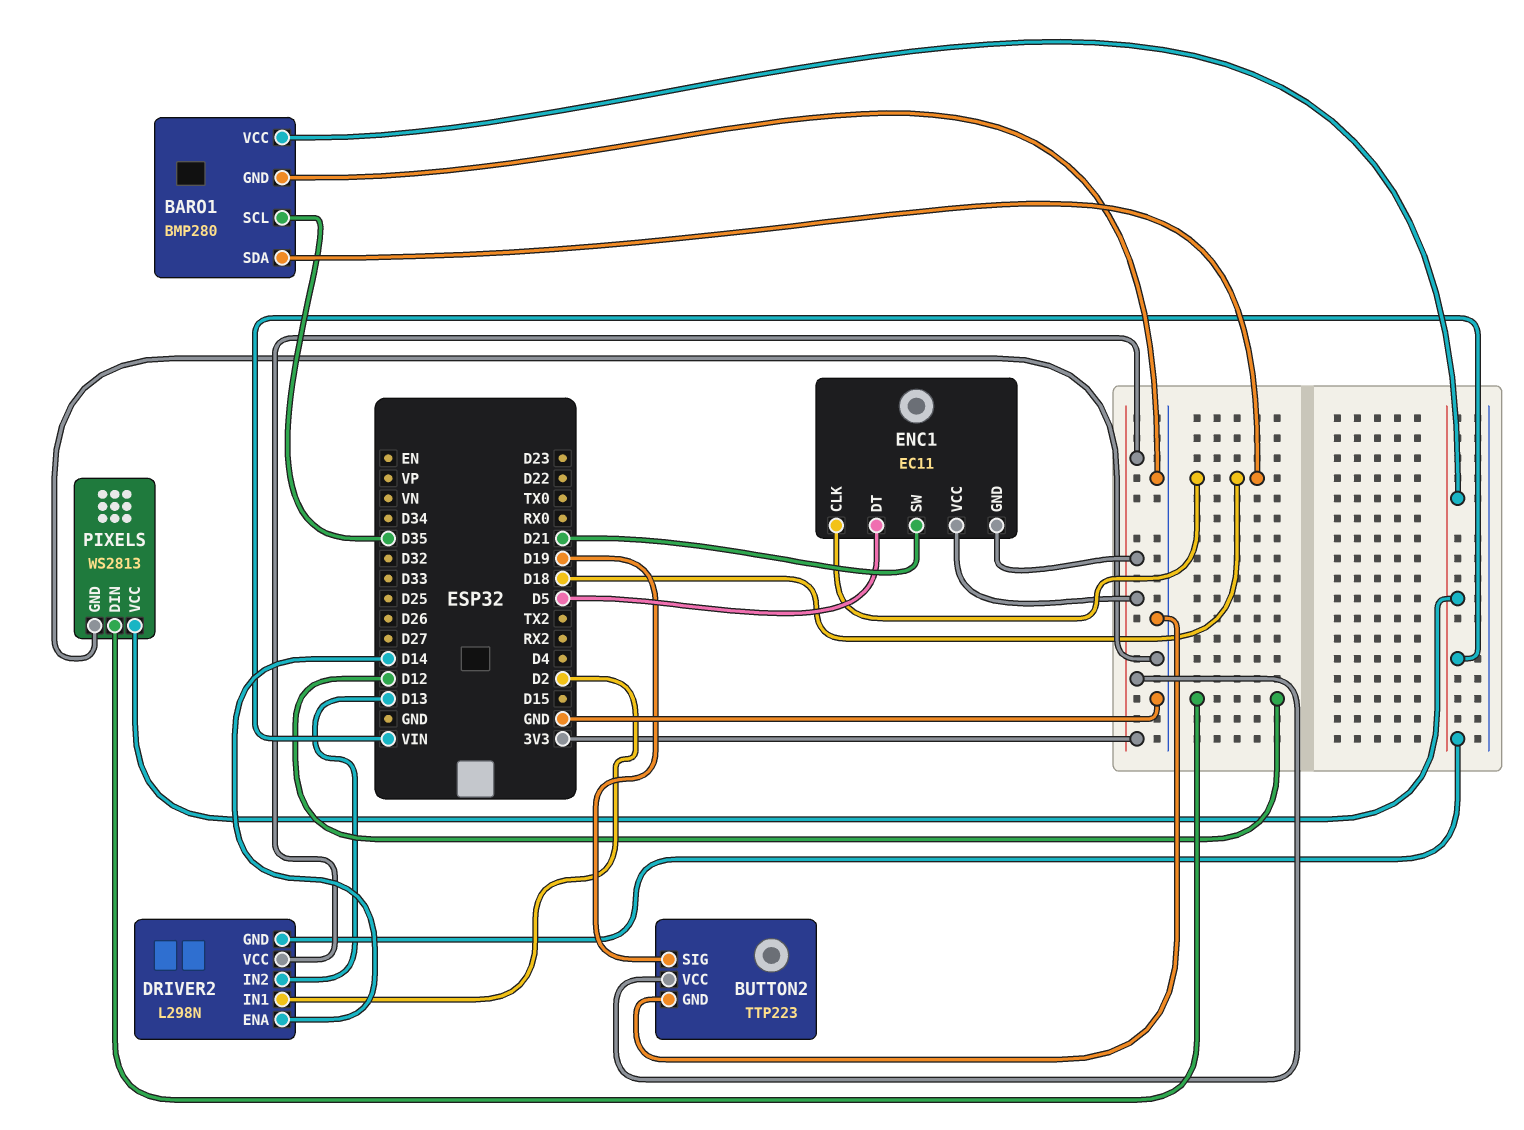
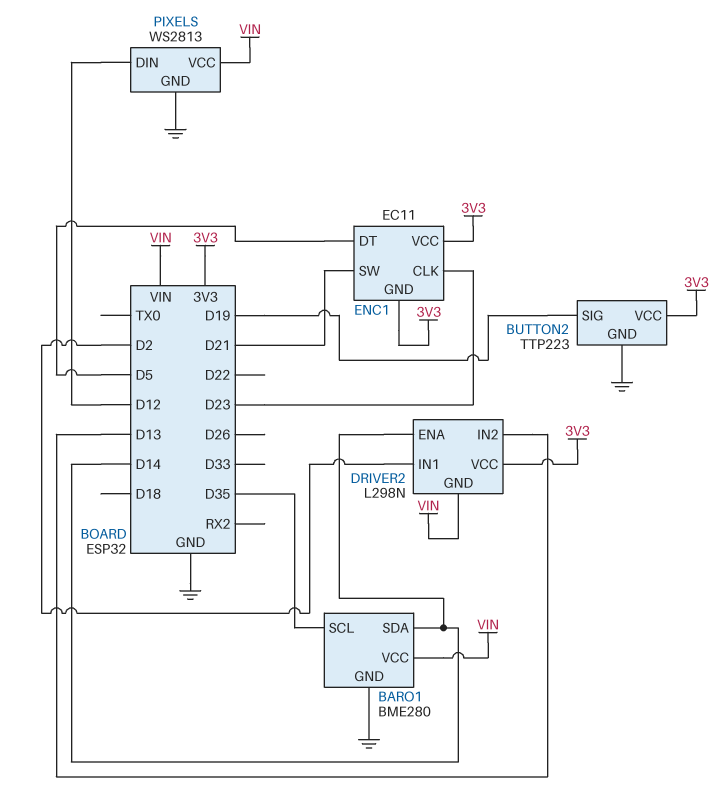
BARO1: BMP280 -> BME280
BARO1 pin SDA: D18 -> D14
ENC1 pin CLK: D18 -> D23

